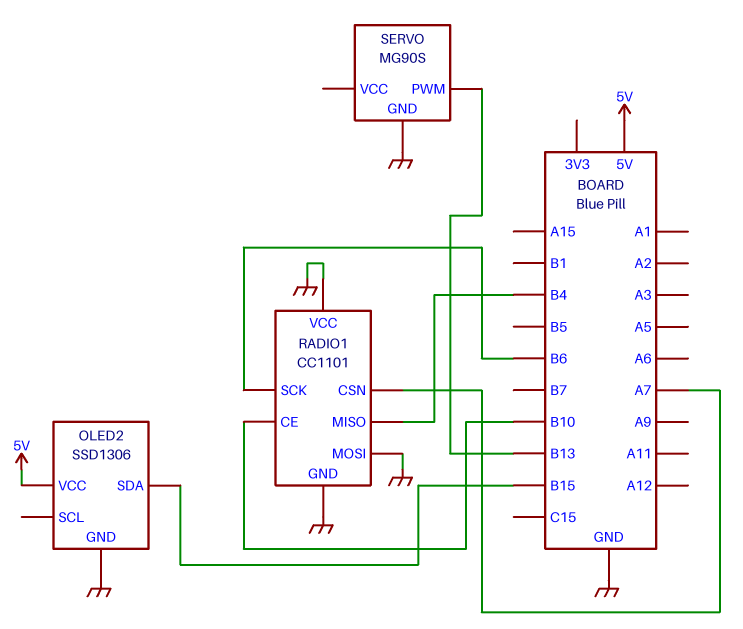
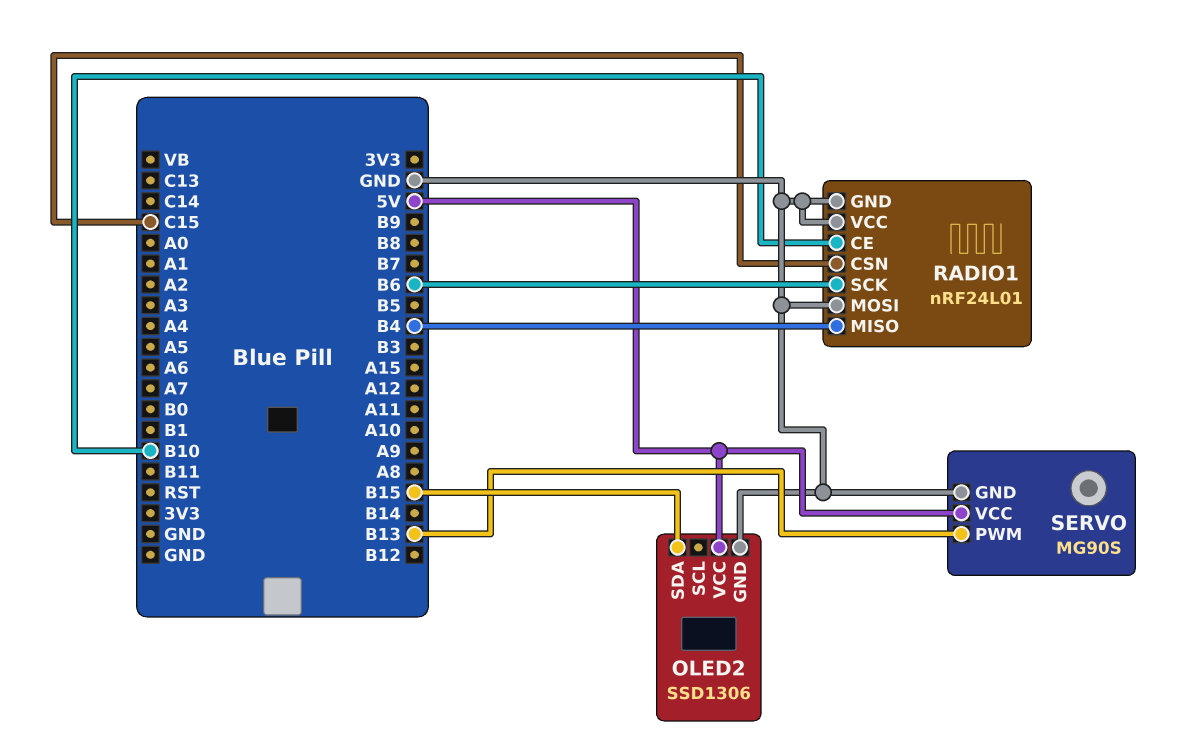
RADIO1: CC1101 -> nRF24L01
RADIO1 pin CSN: A7 -> C15
SERVO pin VCC: none -> 5V

